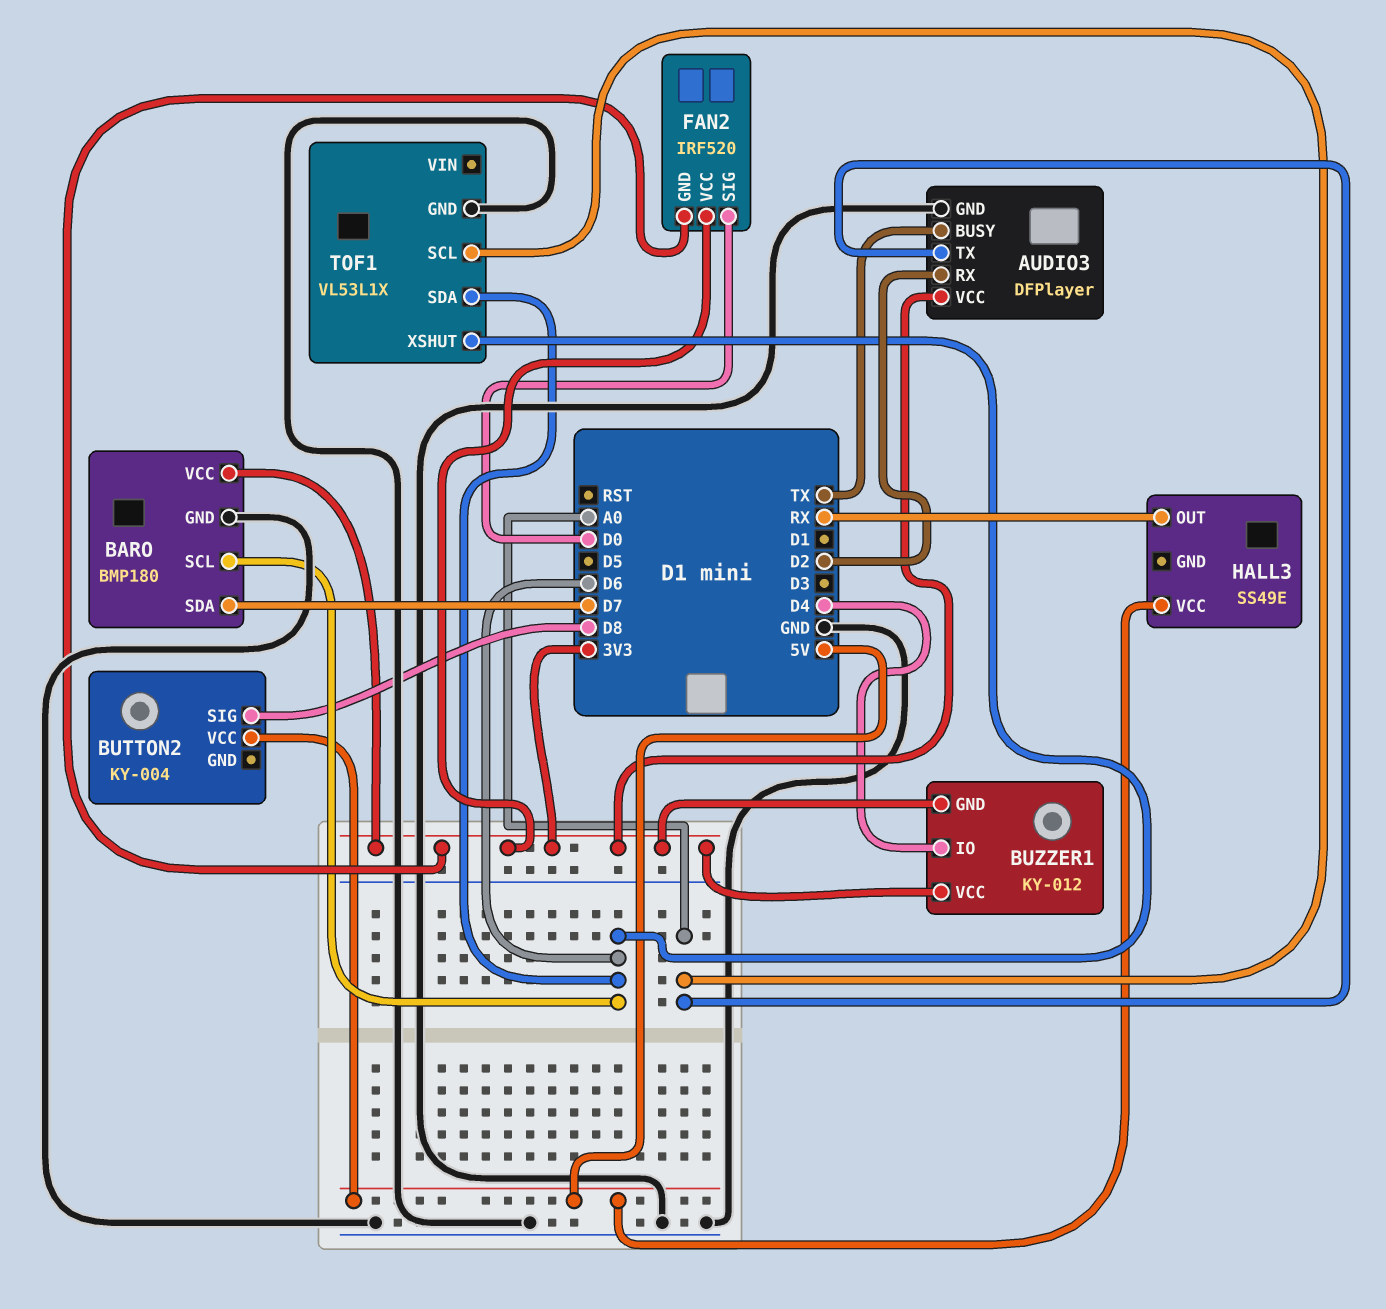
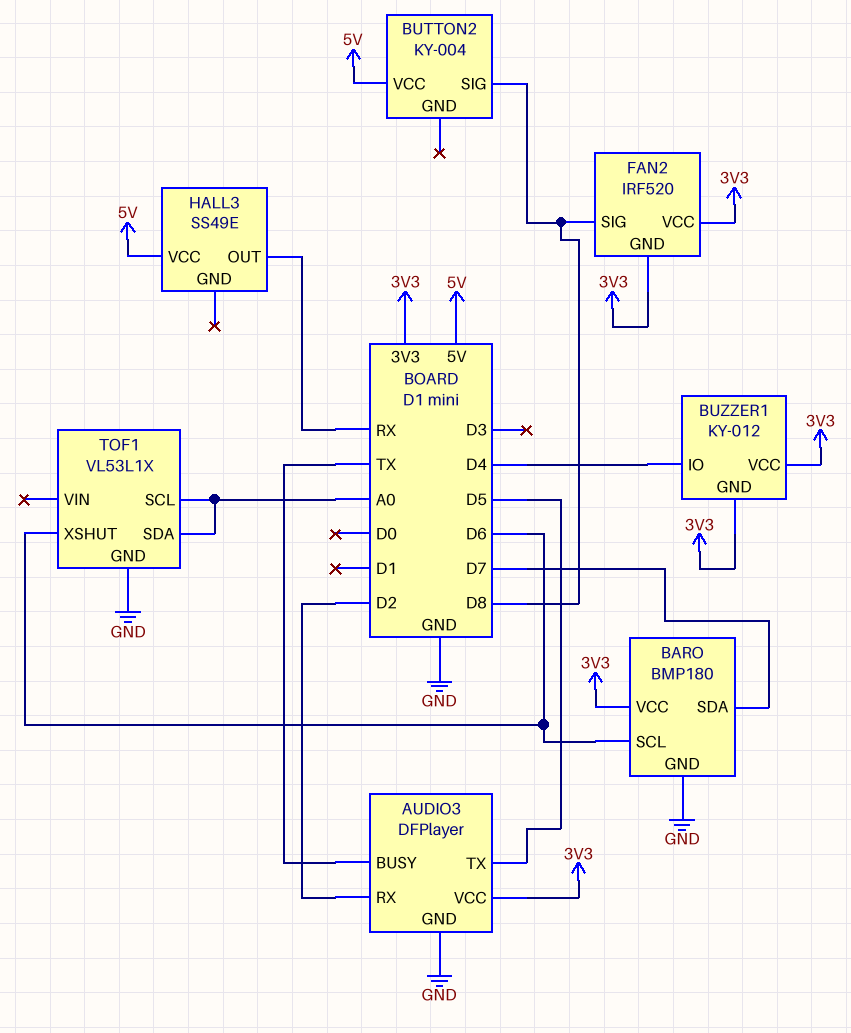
AUDIO3 pin TX: A0 -> D5
FAN2 pin SIG: D0 -> D8
TOF1 pin SDA: D6 -> A0

